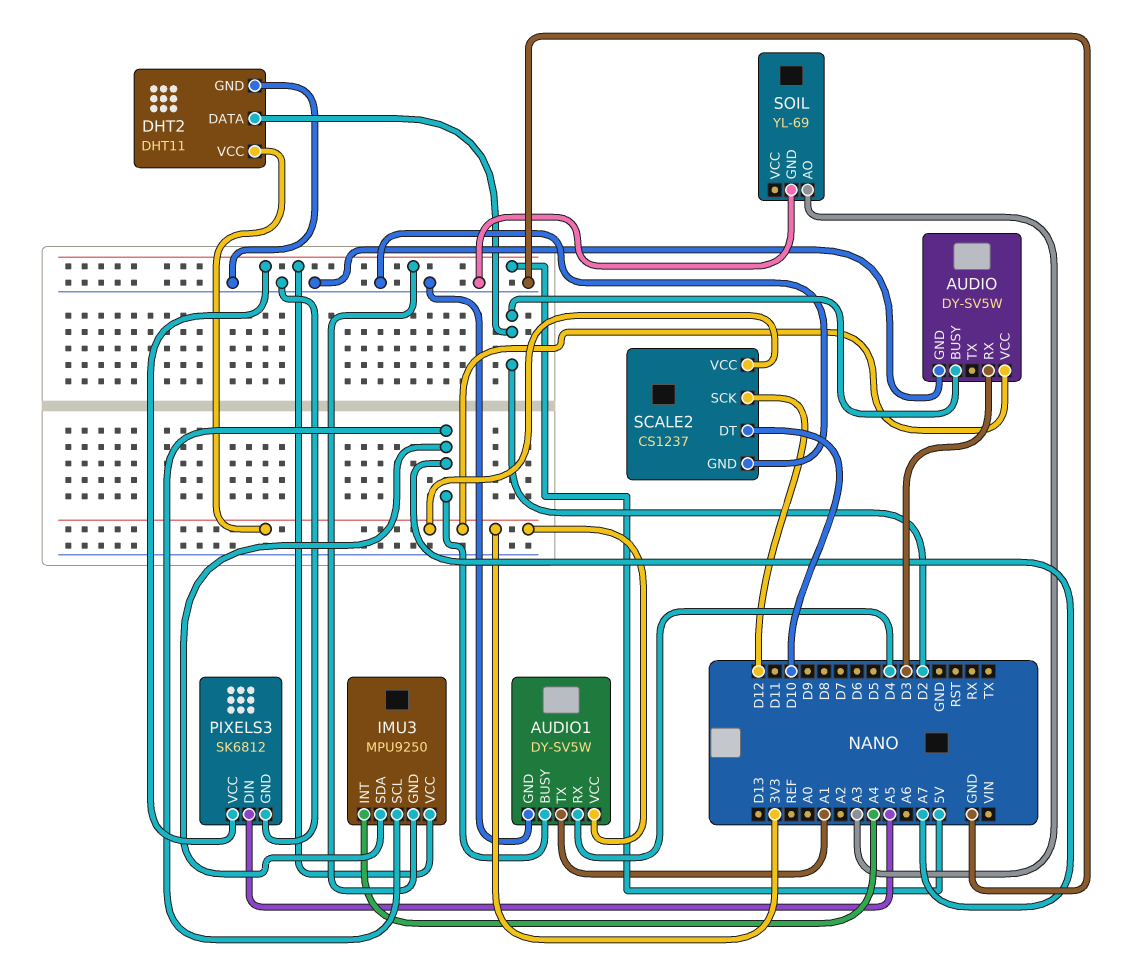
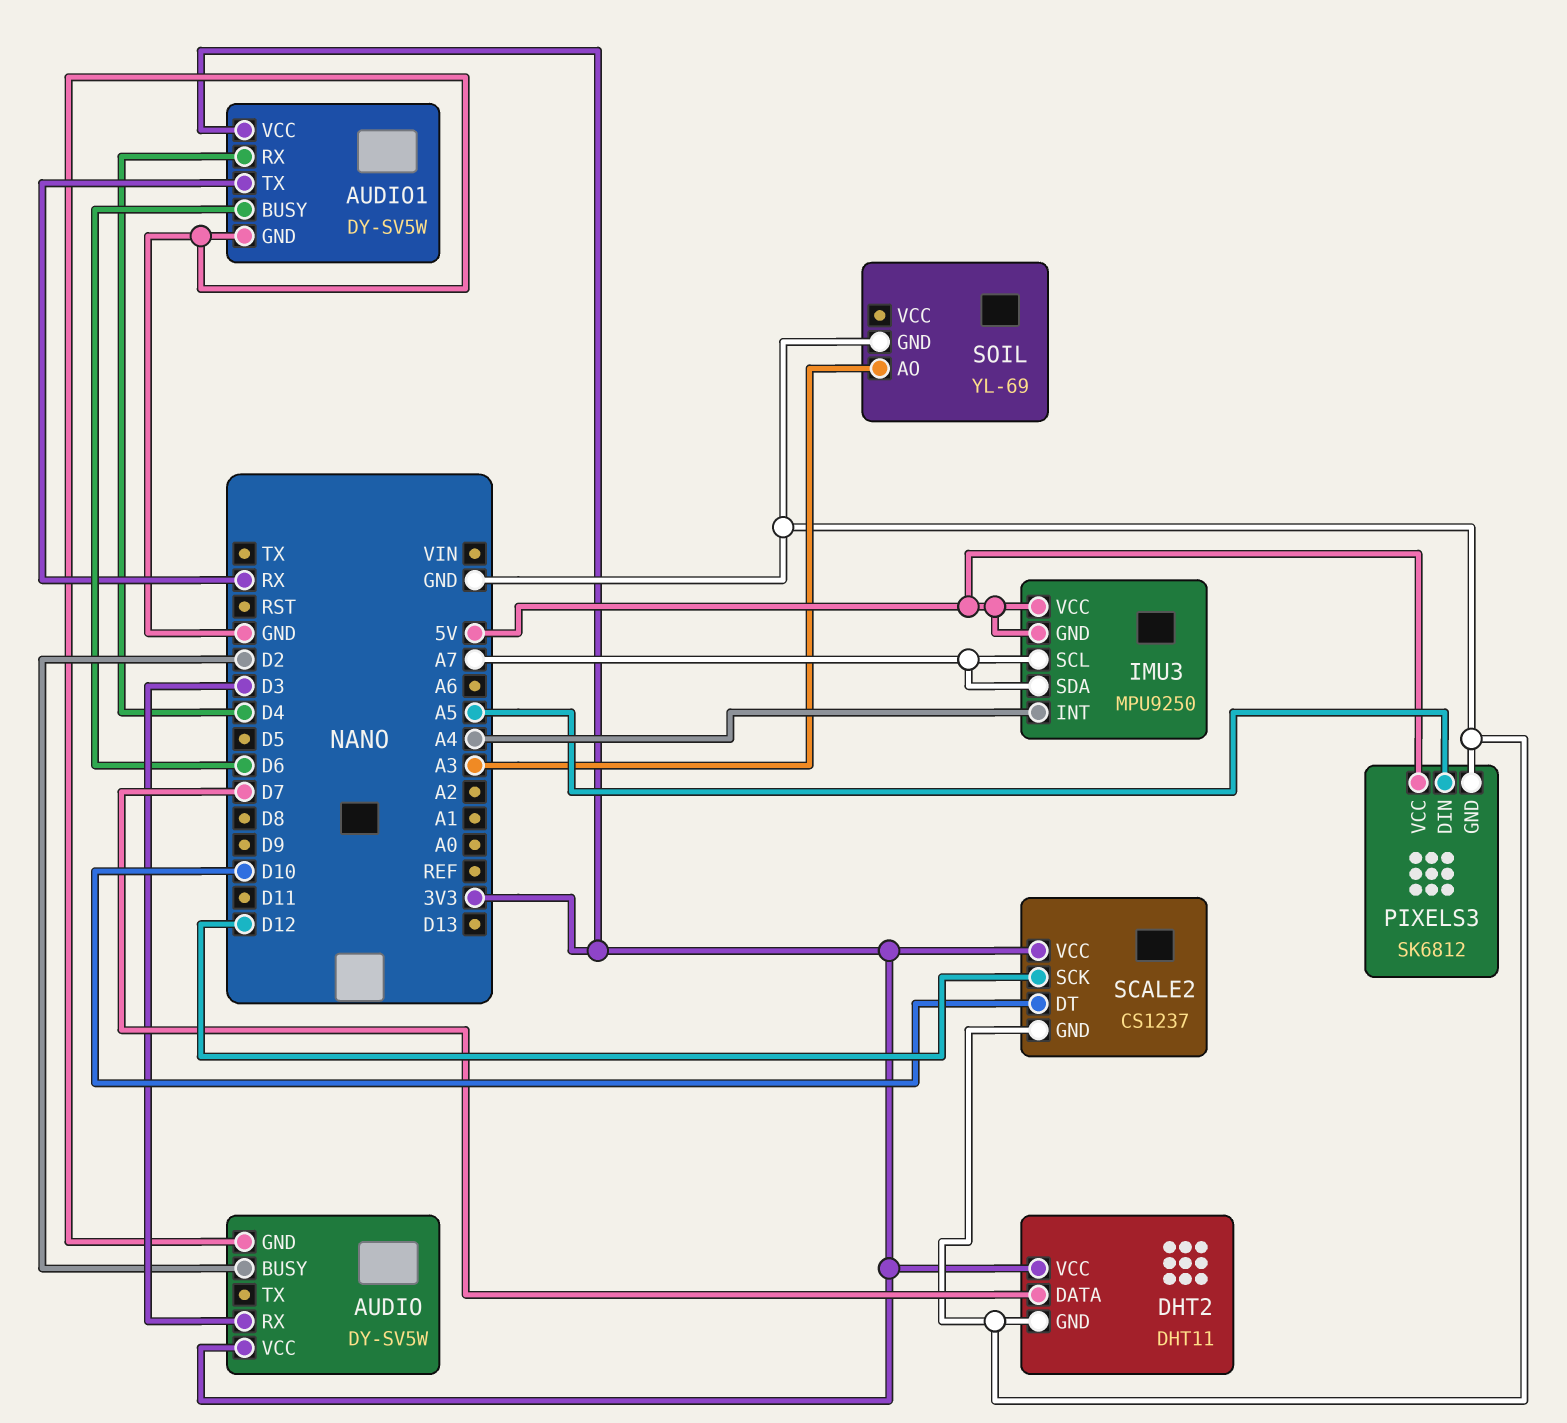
AUDIO1 pin BUSY: A7 -> D6
AUDIO1 pin TX: A1 -> RX
DHT2 pin DATA: D2 -> D7

